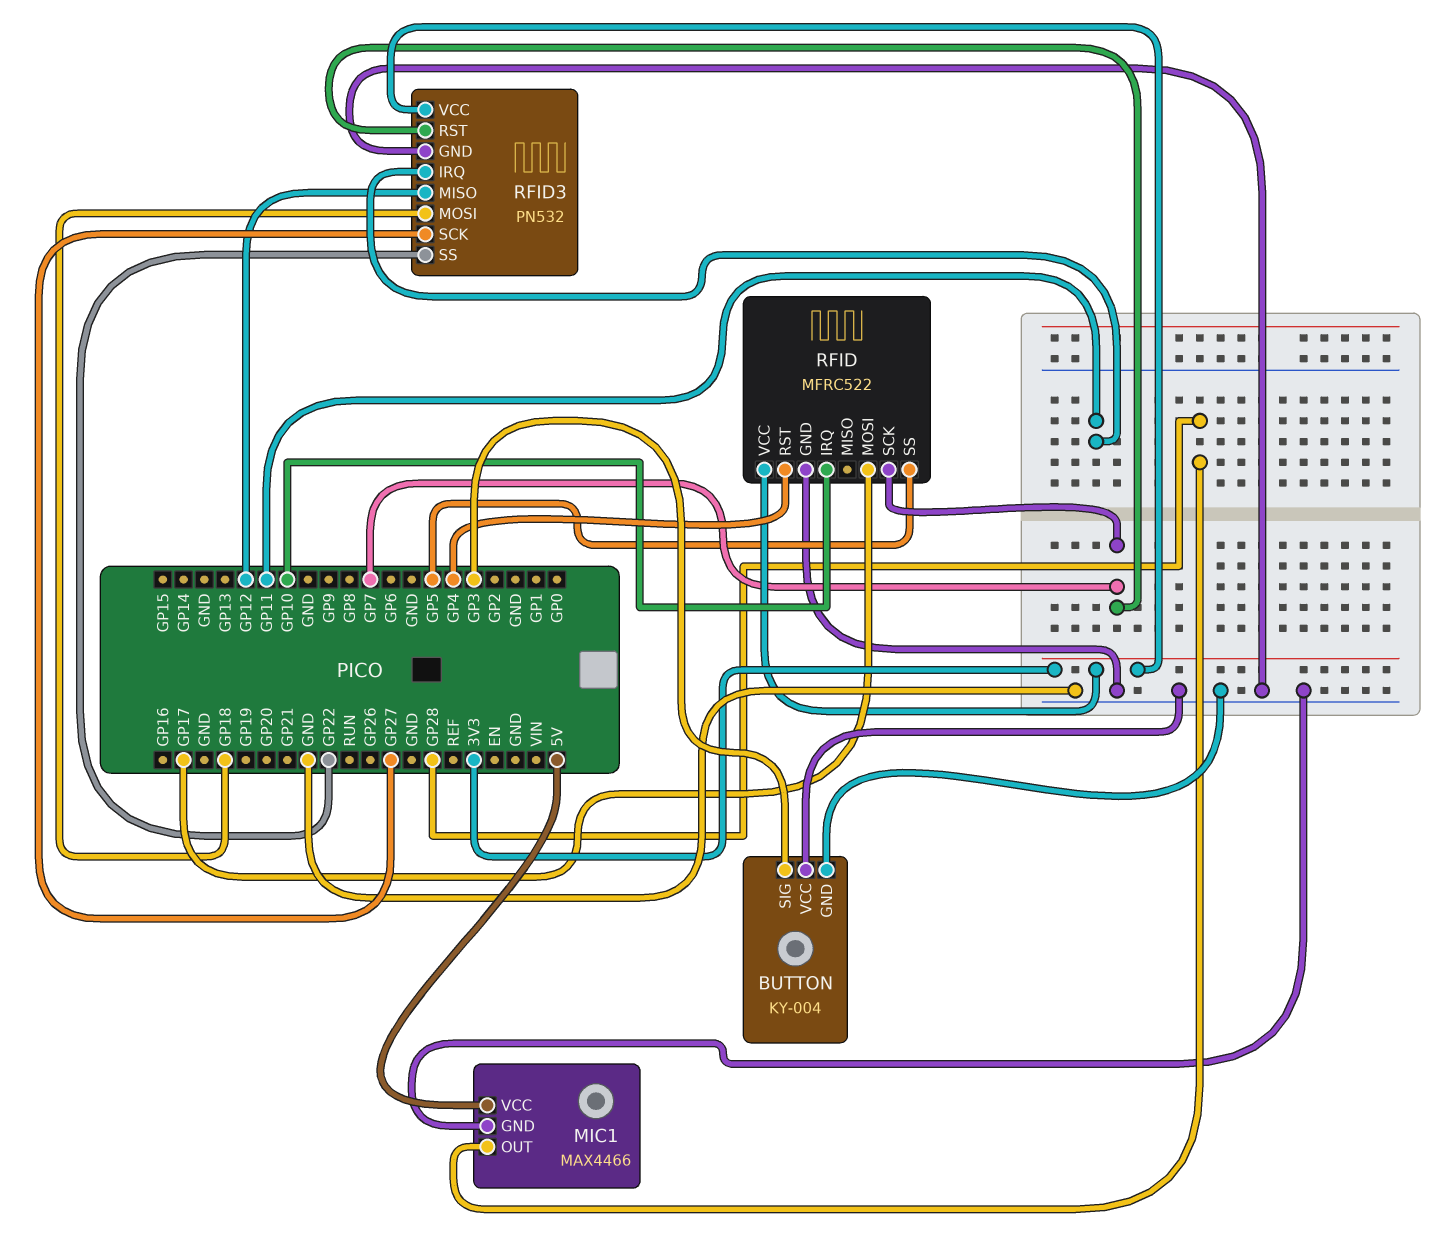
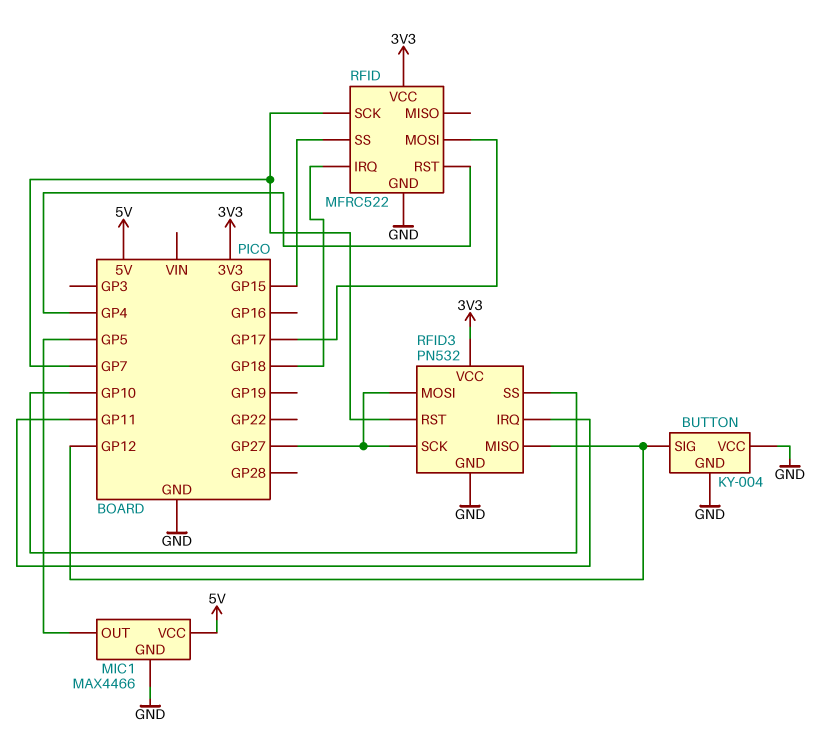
BUTTON pin SIG: GP3 -> GP12
MIC1 pin OUT: GP28 -> GP5
RFID pin IRQ: GP10 -> GP18
RFID pin SS: GP5 -> GP15
RFID3 pin MOSI: GP18 -> GP27
RFID3 pin SS: GP22 -> GP10

